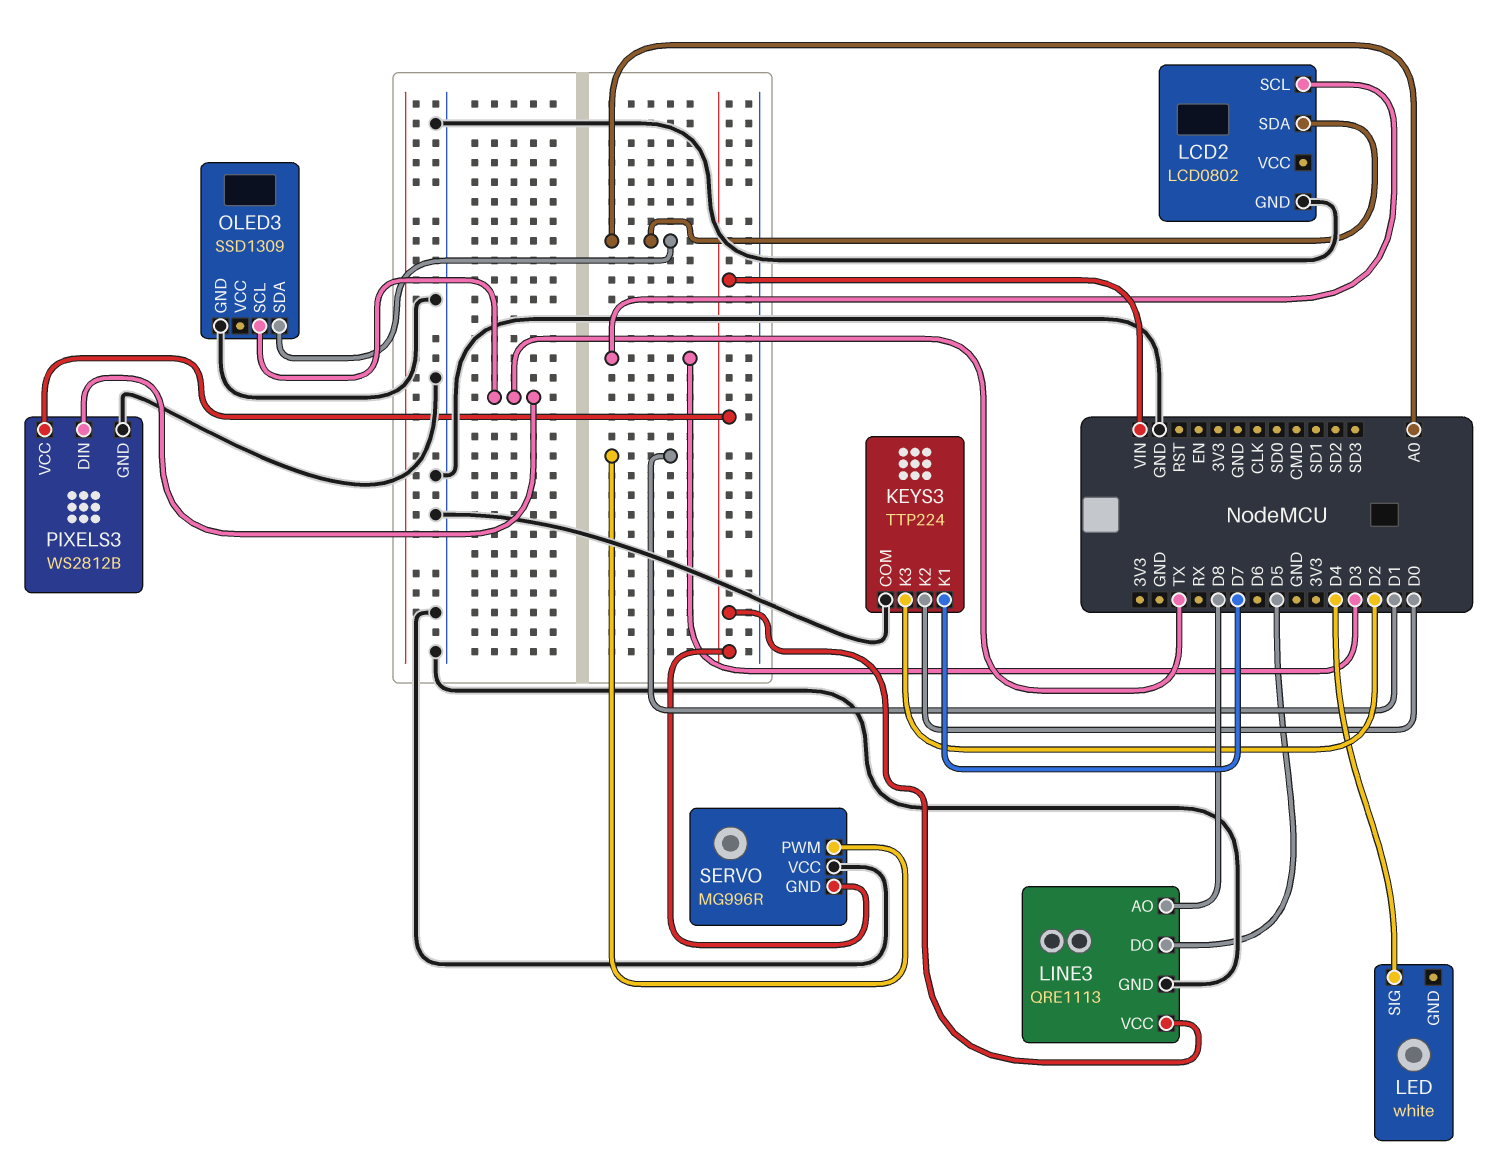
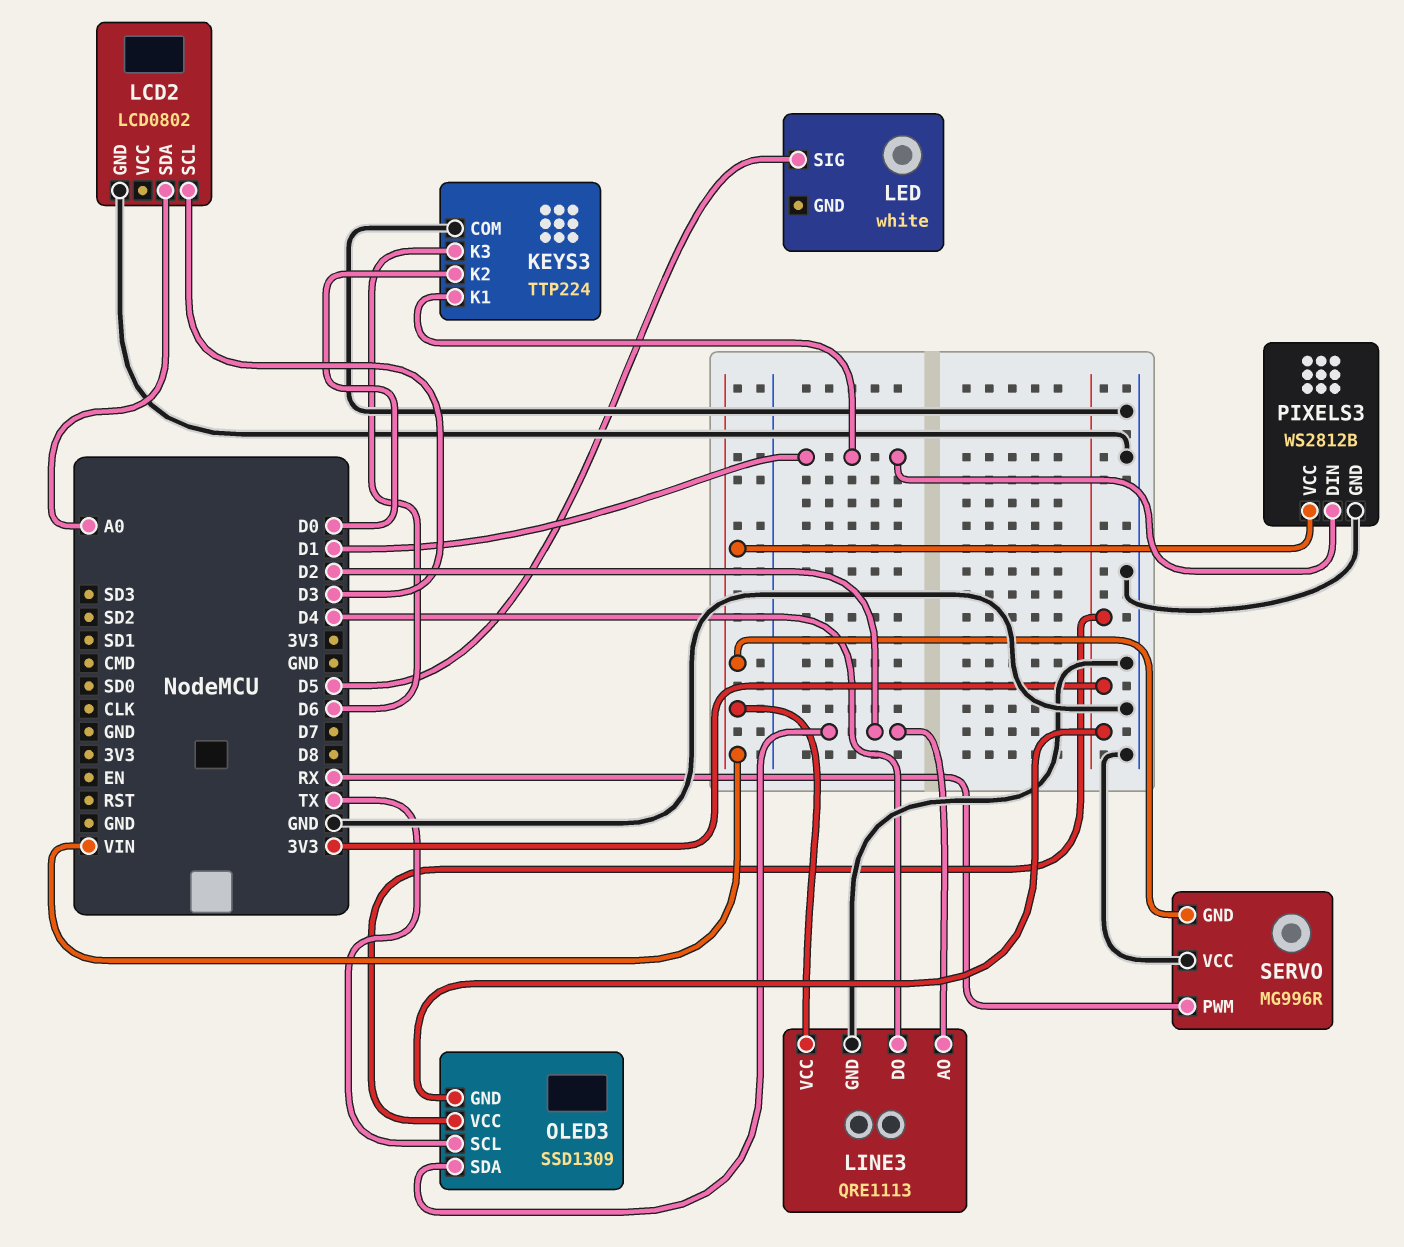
KEYS3 pin K1: D7 -> D1
KEYS3 pin K3: D2 -> D6
LED pin SIG: D4 -> D5
LINE3 pin AO: D8 -> D2
LINE3 pin DO: D5 -> D4
OLED3 pin GND: GND -> 3V3
OLED3 pin SDA: A0 -> D2
OLED3 pin VCC: none -> 3V3
PIXELS3 pin DIN: TX -> D1
SERVO pin PWM: D1 -> RX

